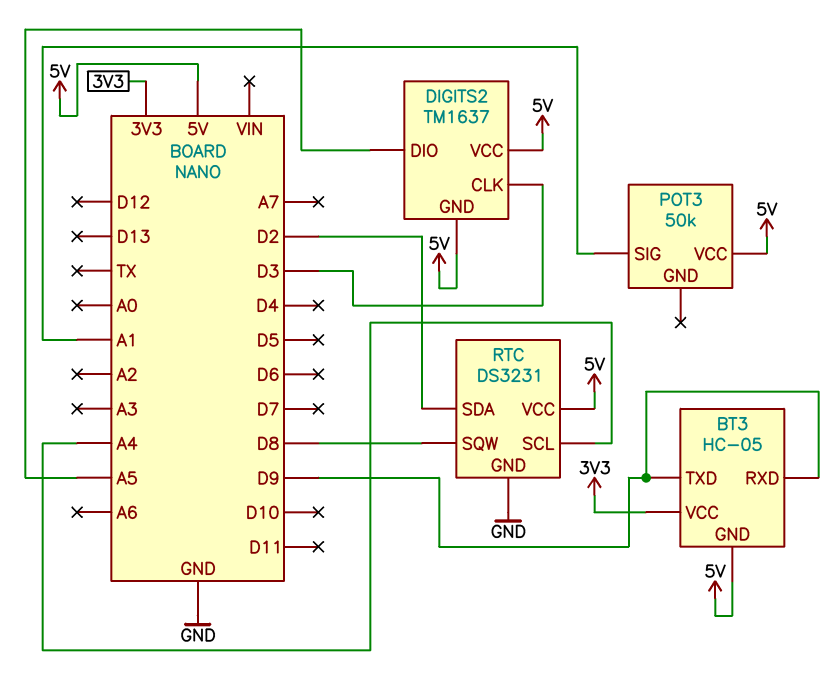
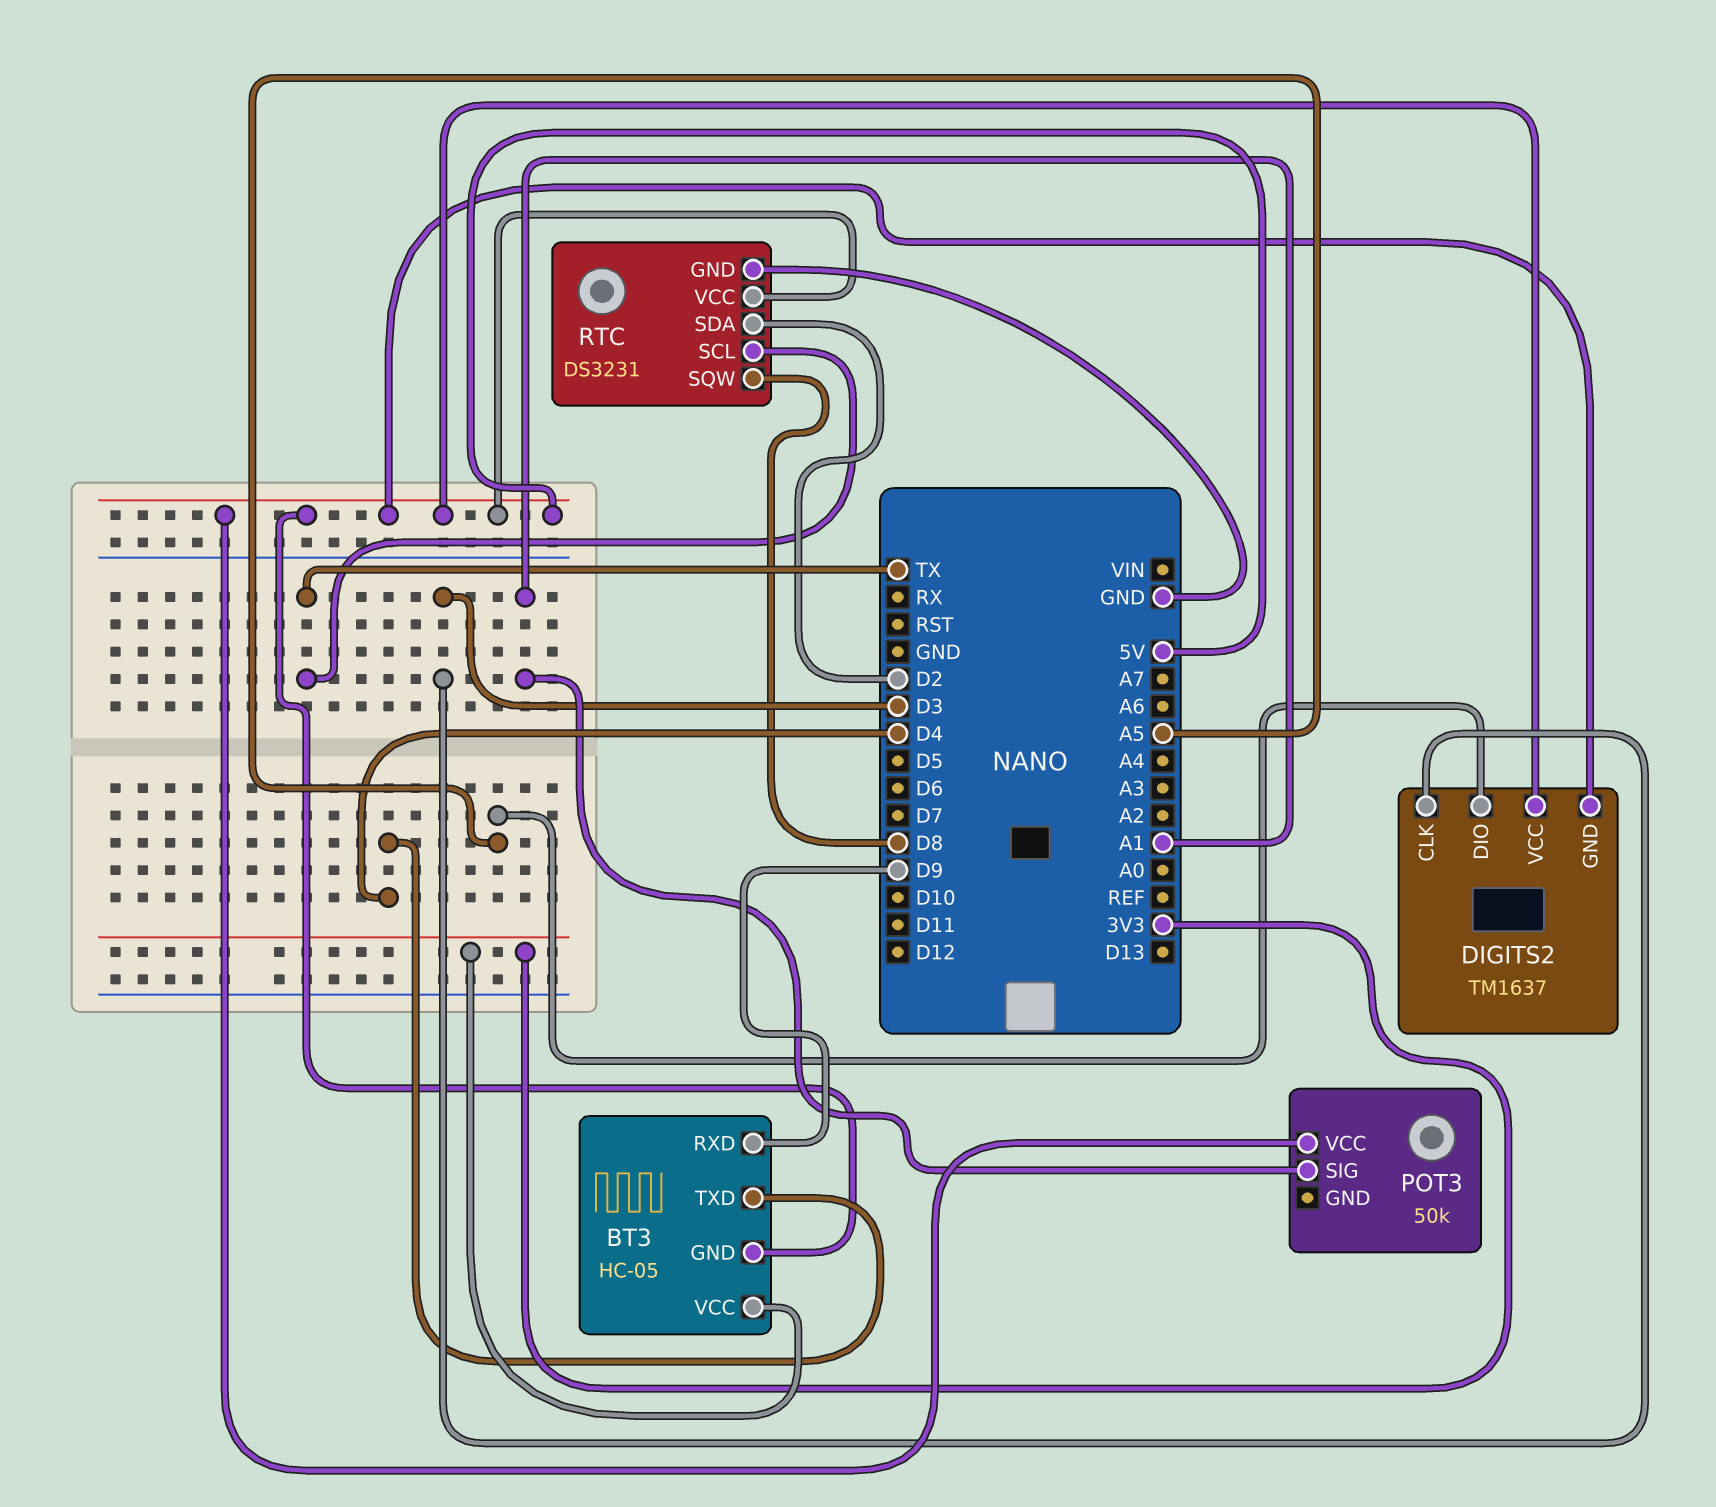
BT3 pin TXD: D9 -> D4
RTC pin SCL: A4 -> TX

